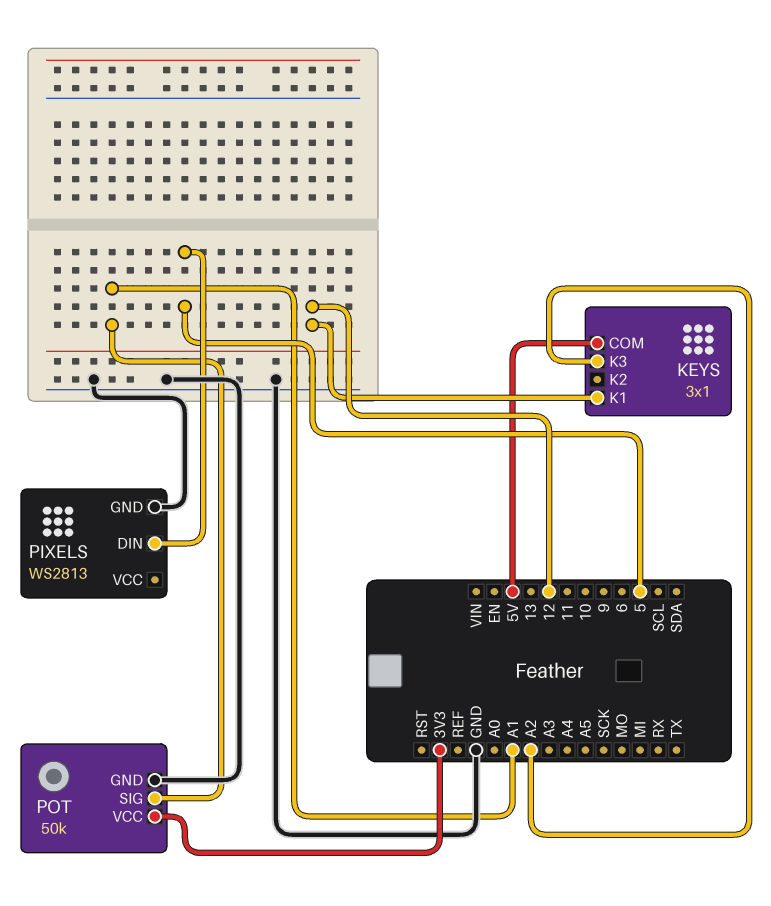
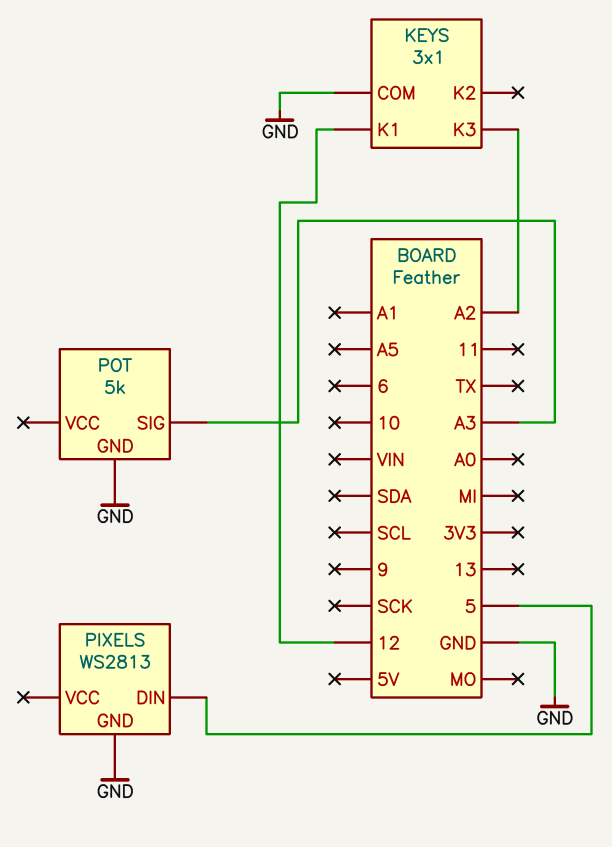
KEYS pin COM: 5V -> GND
POT: 50k -> 5k
POT pin SIG: A1 -> A3
POT pin VCC: 3V3 -> none

